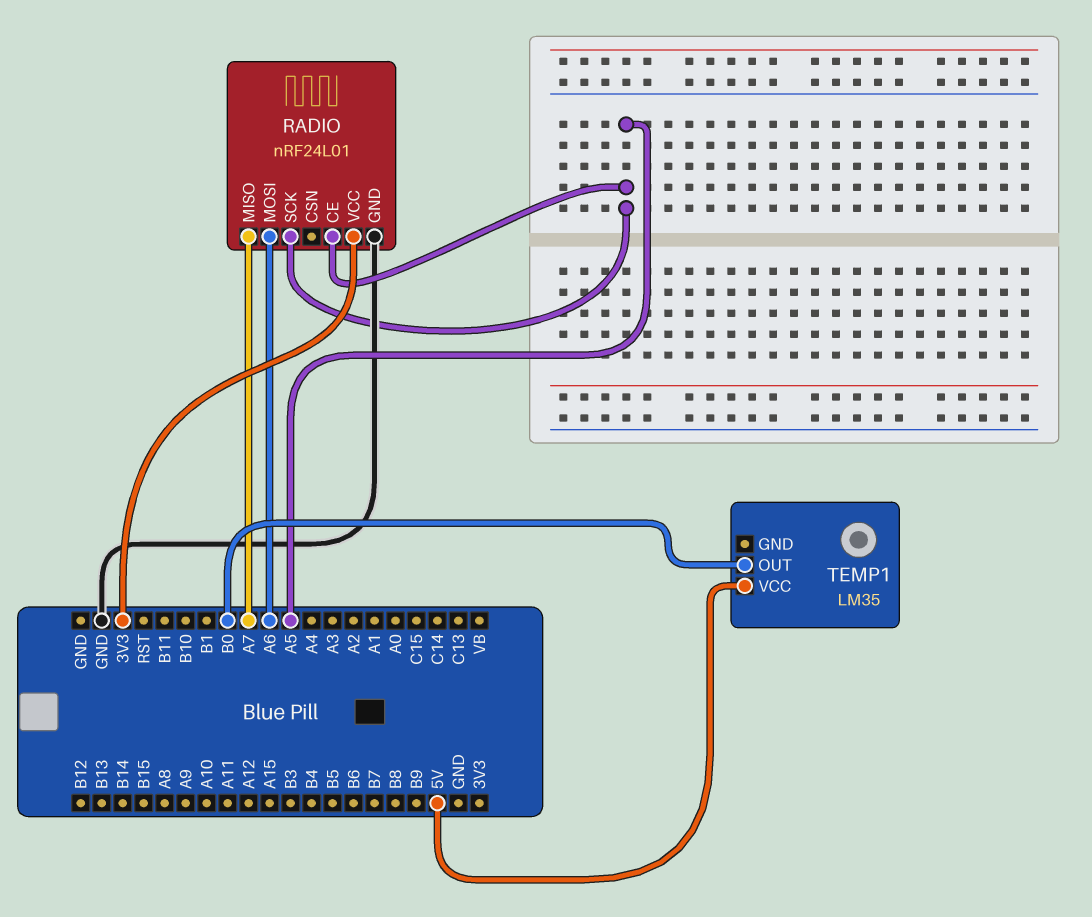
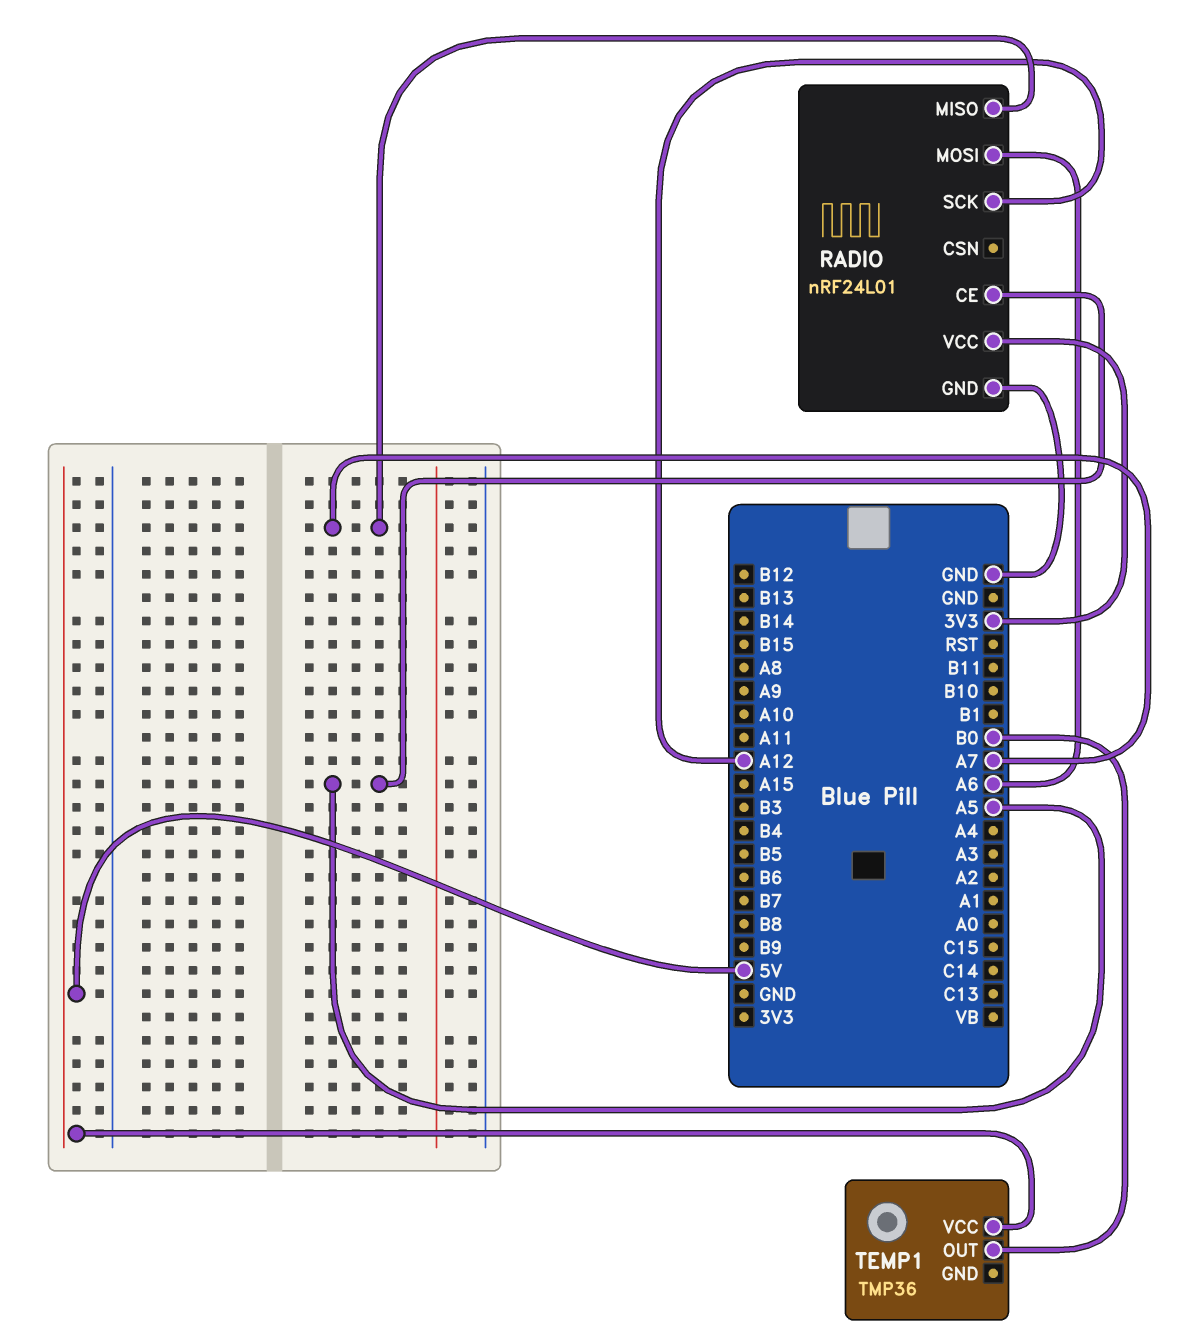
RADIO pin SCK: A5 -> A12
TEMP1: LM35 -> TMP36

